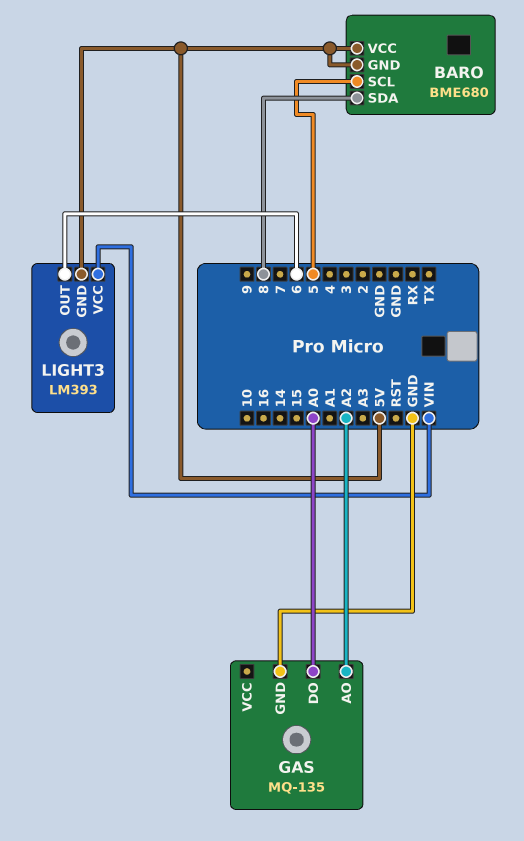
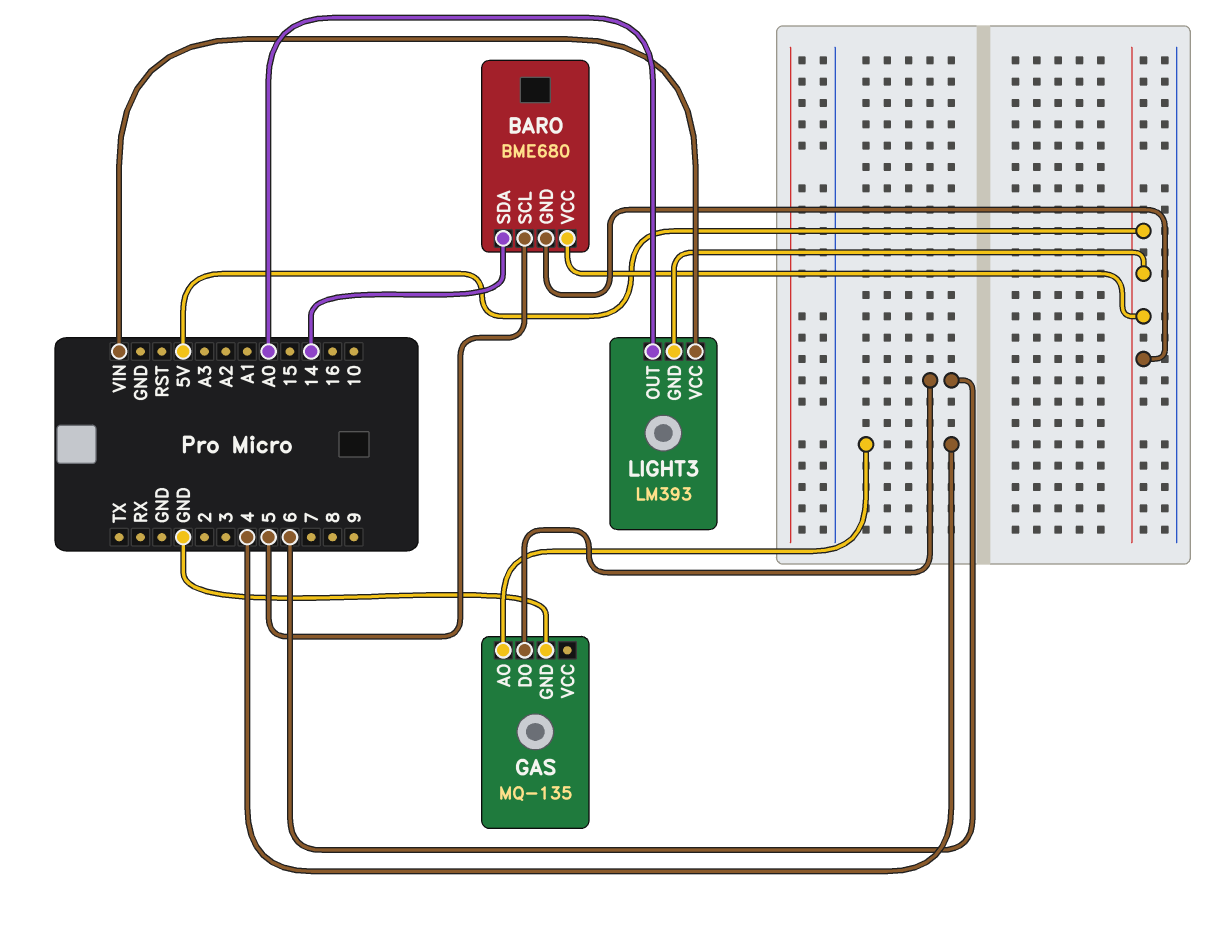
BARO pin SDA: 8 -> 14
GAS pin AO: A2 -> 4
GAS pin DO: A0 -> 6
LIGHT3 pin OUT: 6 -> A0

